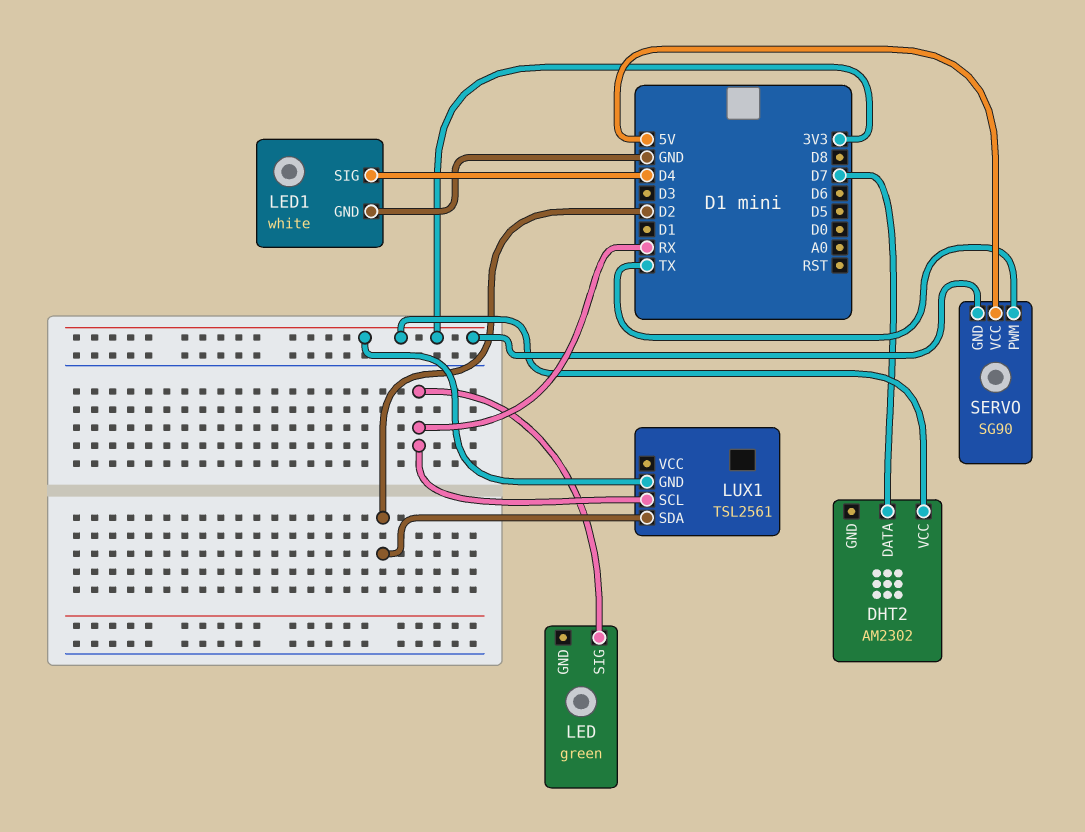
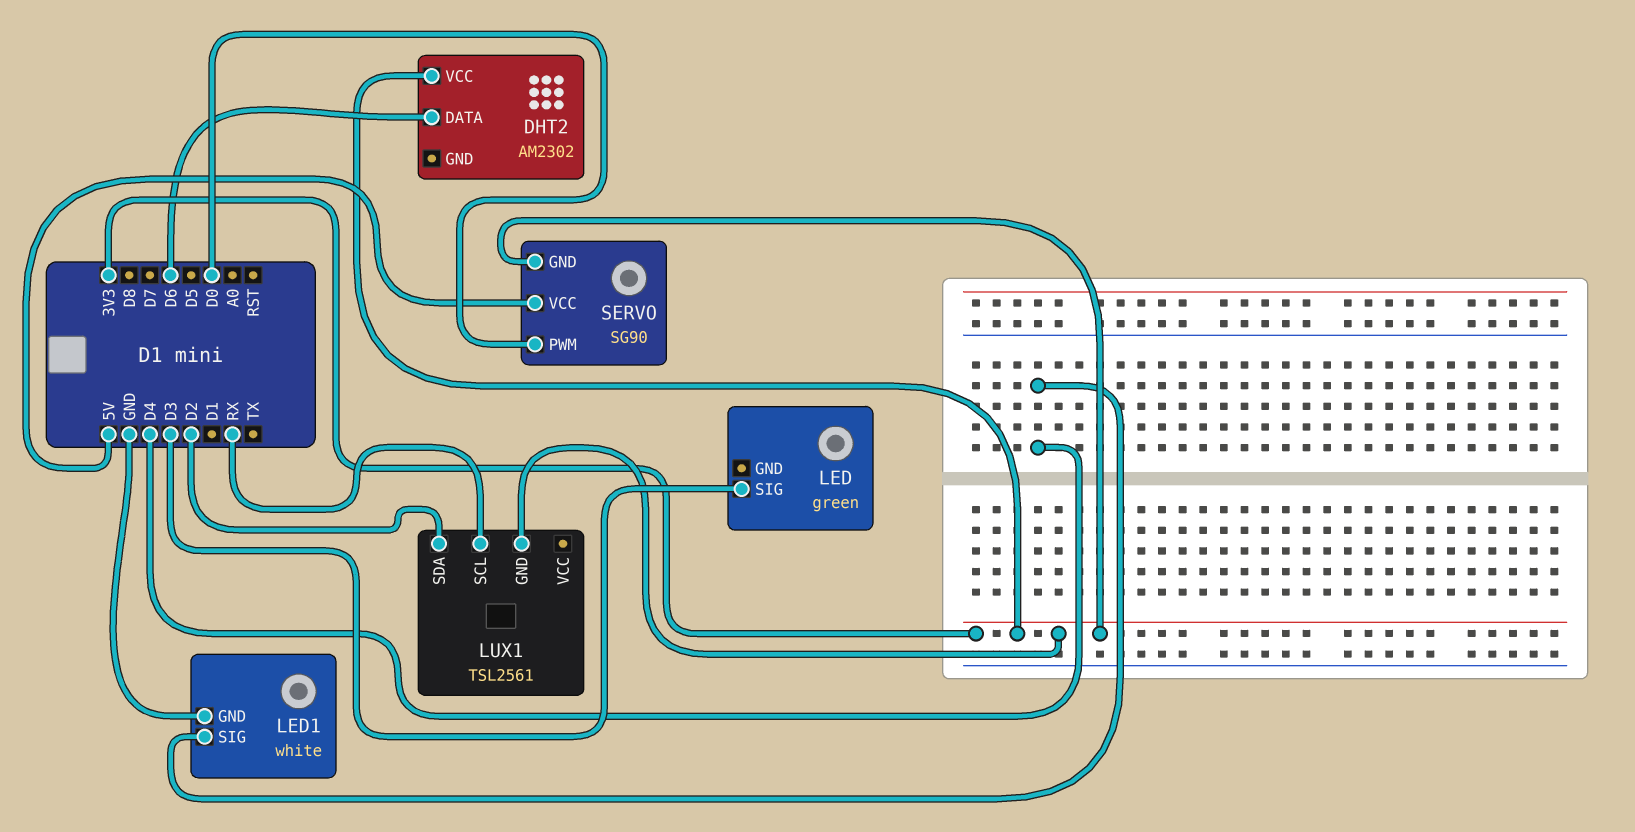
DHT2 pin DATA: D7 -> D6
LED pin SIG: RX -> D3
SERVO pin PWM: TX -> D0

